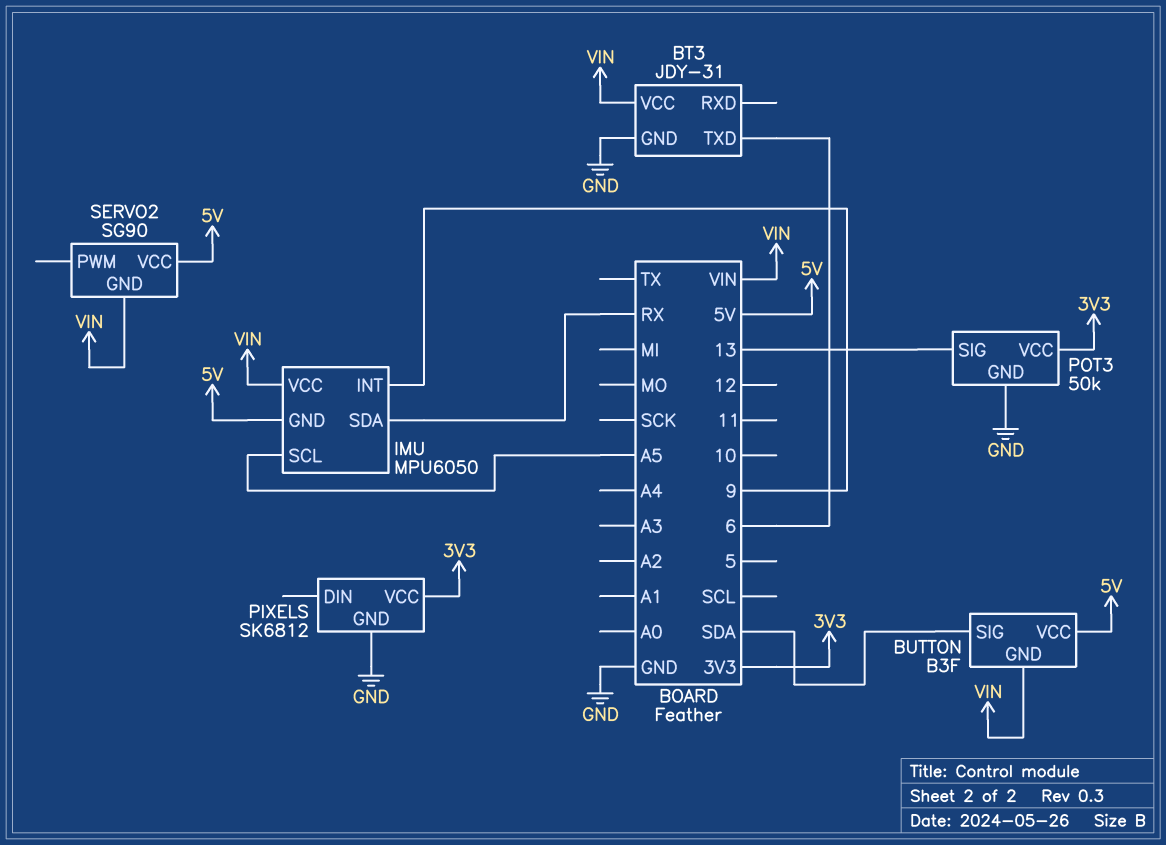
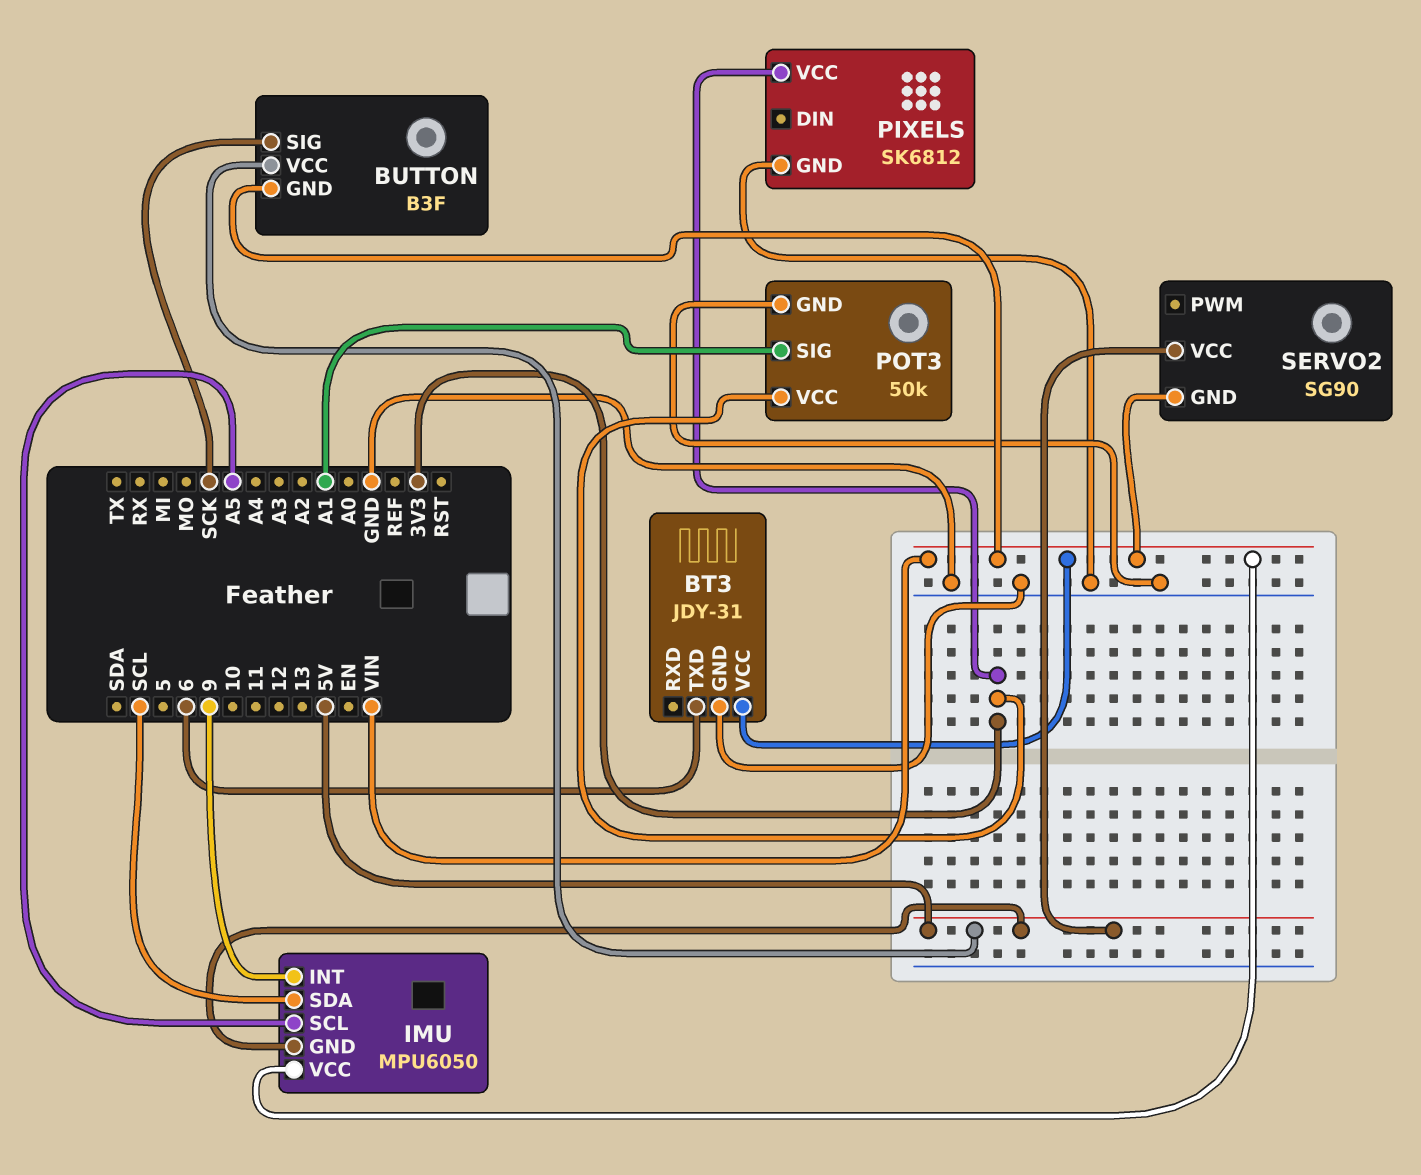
BUTTON pin SIG: SDA -> SCK
IMU pin SDA: RX -> SCL
POT3 pin SIG: 13 -> A1

